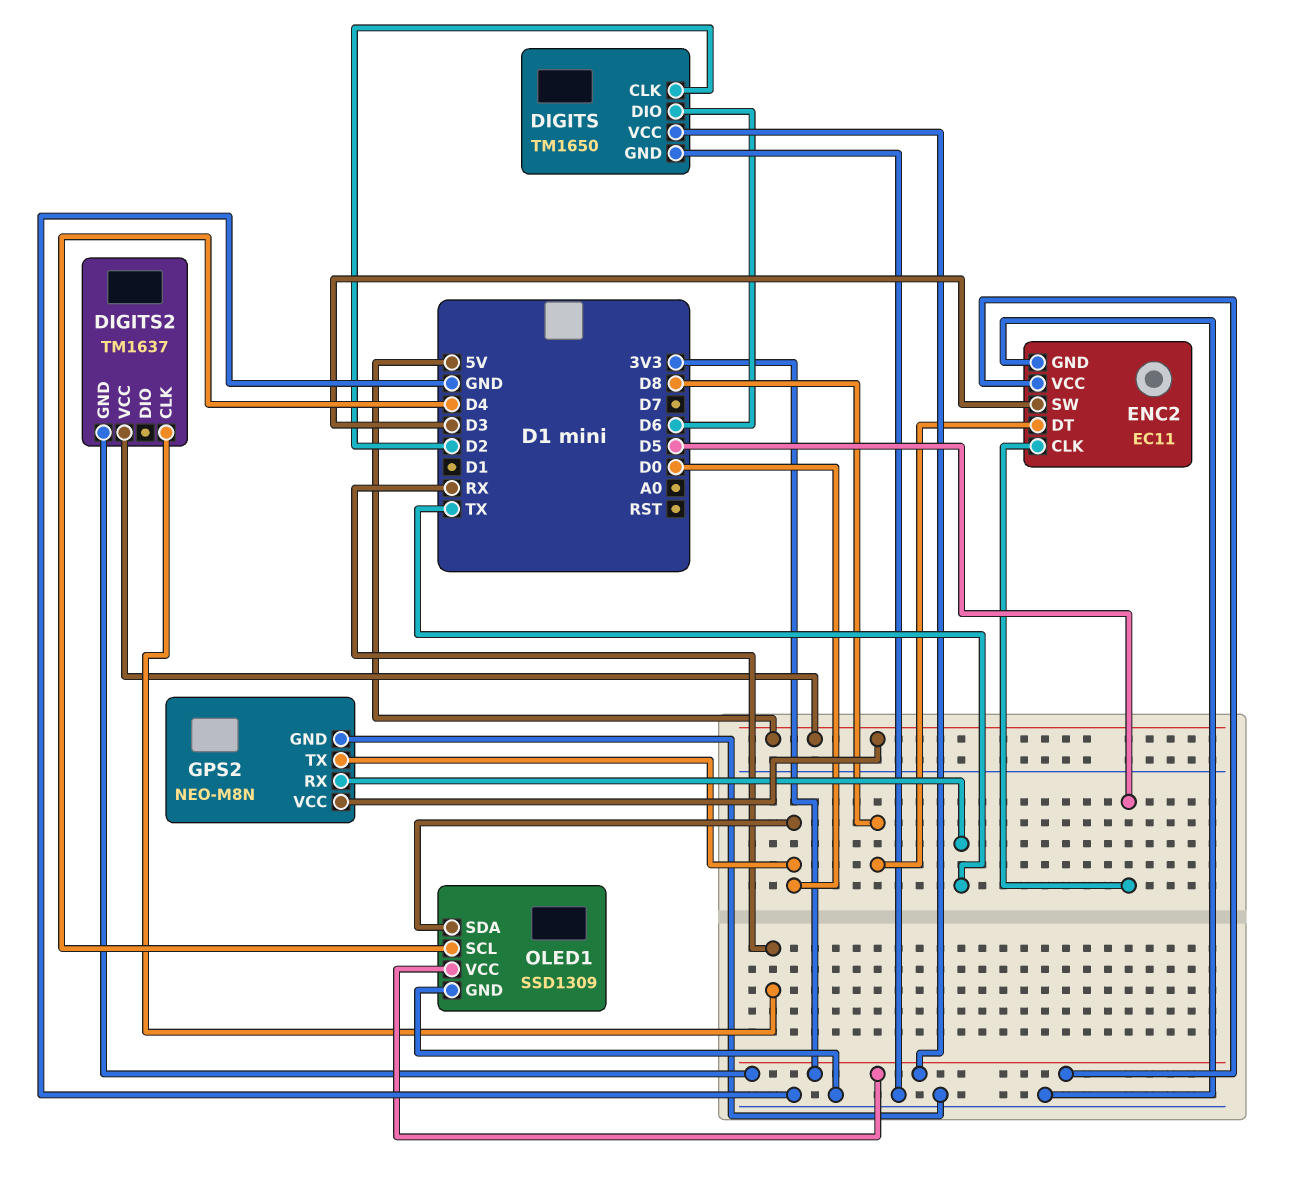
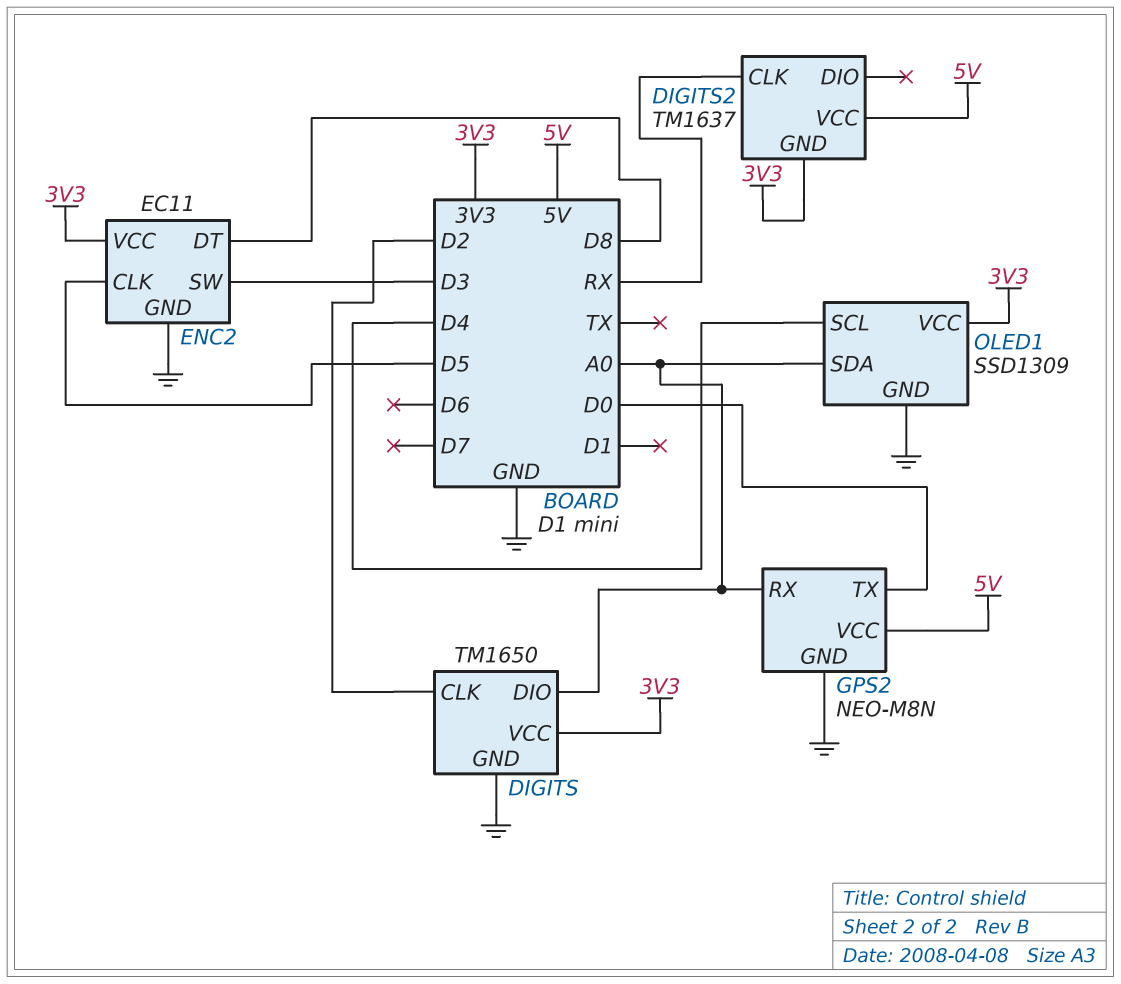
DIGITS pin DIO: D6 -> A0
GPS2 pin RX: TX -> A0
OLED1 pin SDA: D0 -> A0

